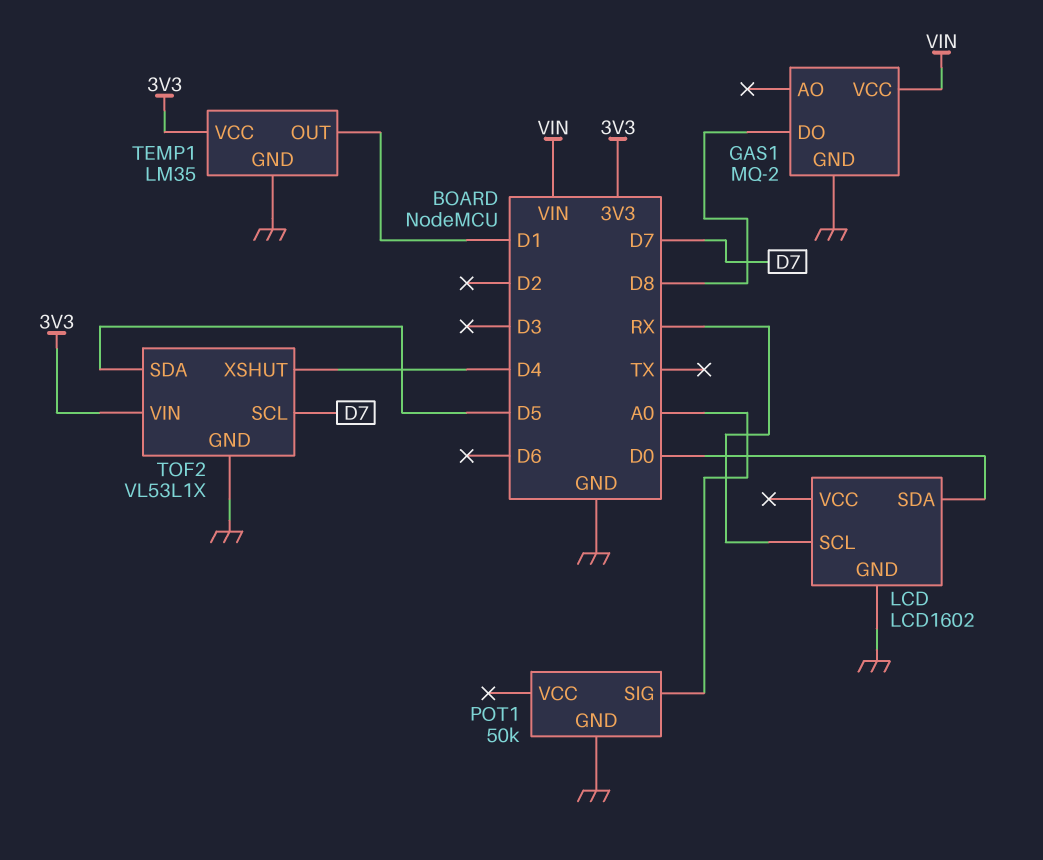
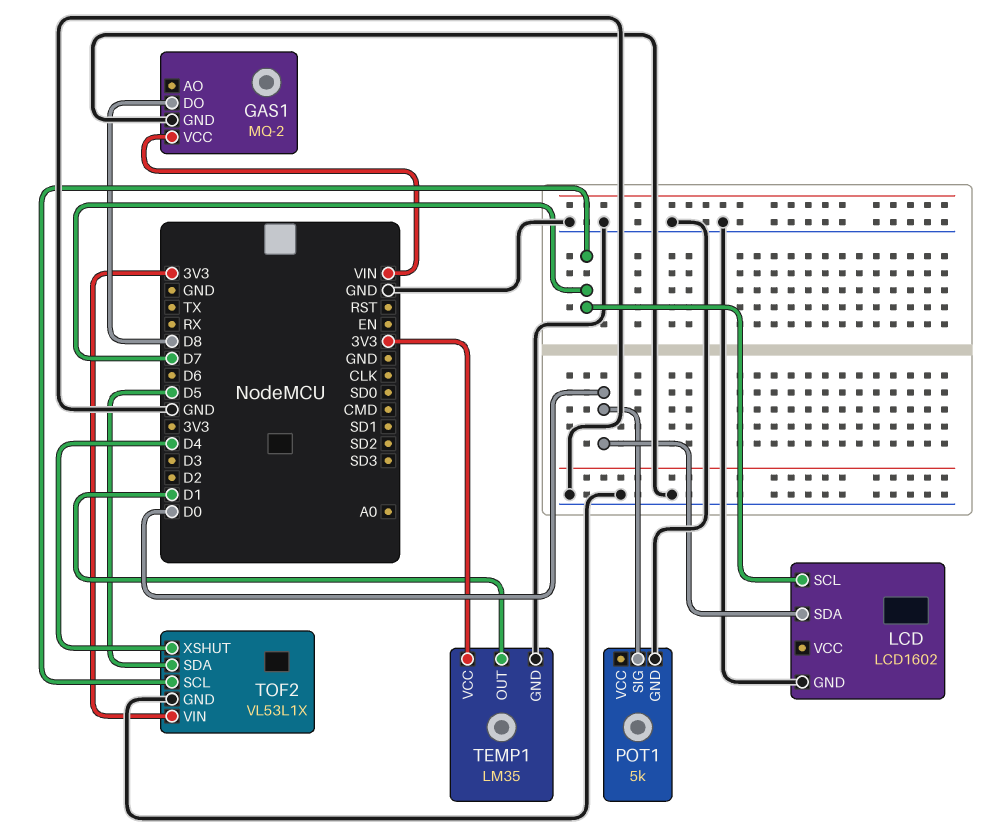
LCD pin SCL: RX -> D7
POT1: 50k -> 5k
POT1 pin SIG: A0 -> D0

